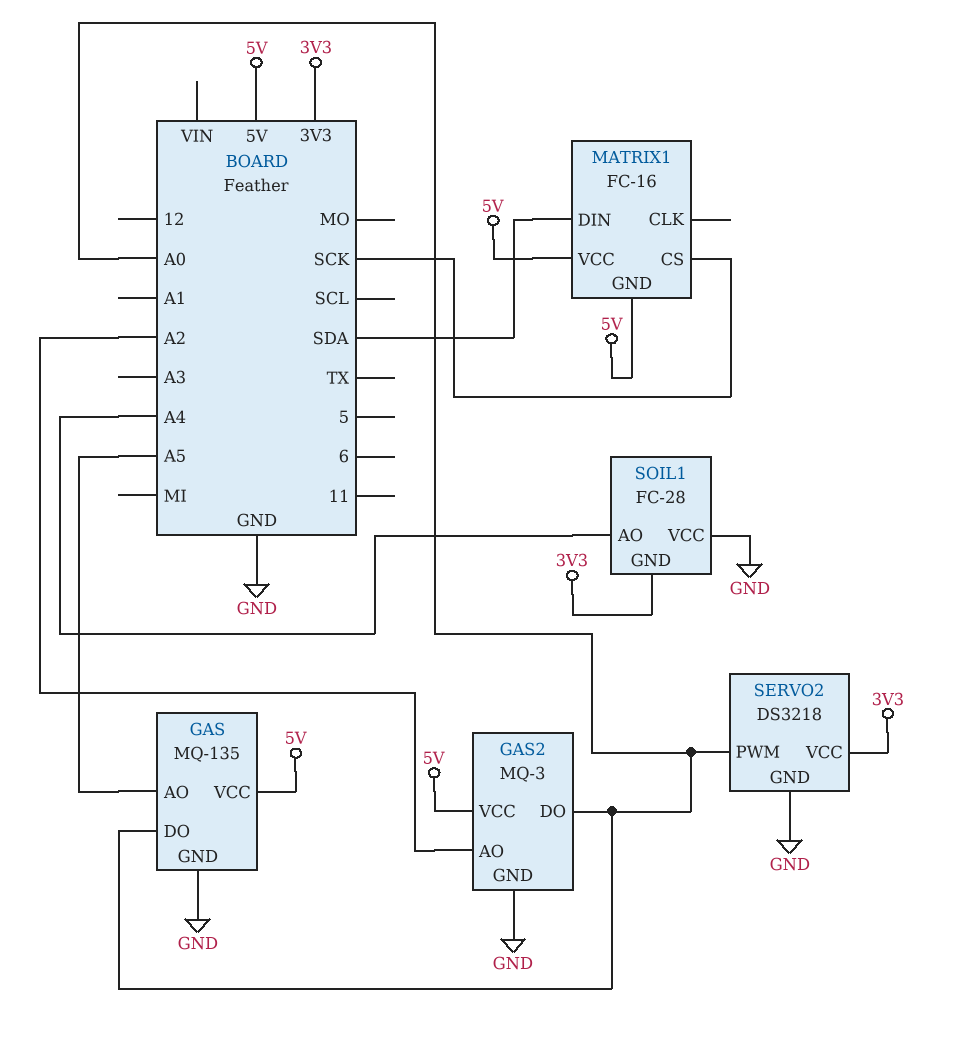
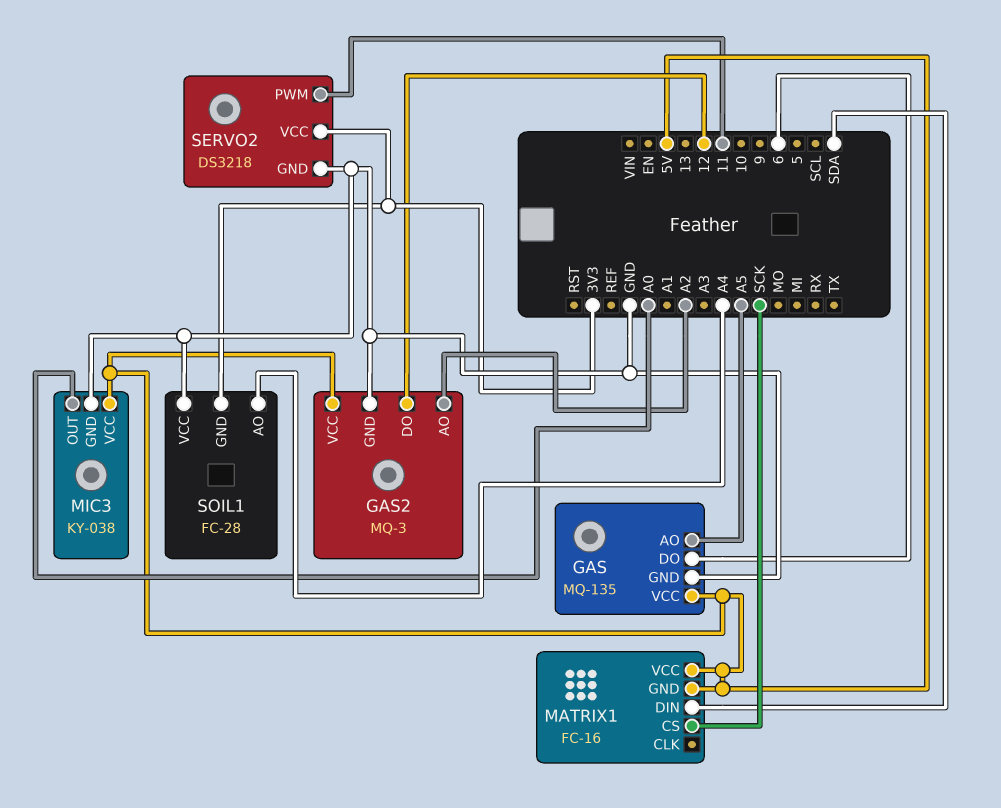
GAS pin DO: A0 -> 6
GAS2 pin DO: A0 -> 12
MIC3: none -> KY-038
MIC3 pin GND: none -> GND
MIC3 pin OUT: none -> A0
MIC3 pin VCC: none -> 5V
SERVO2 pin PWM: A0 -> 11

